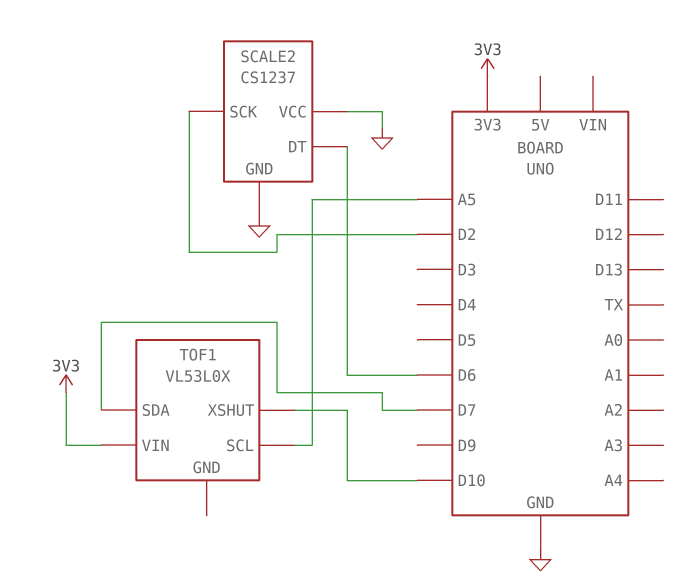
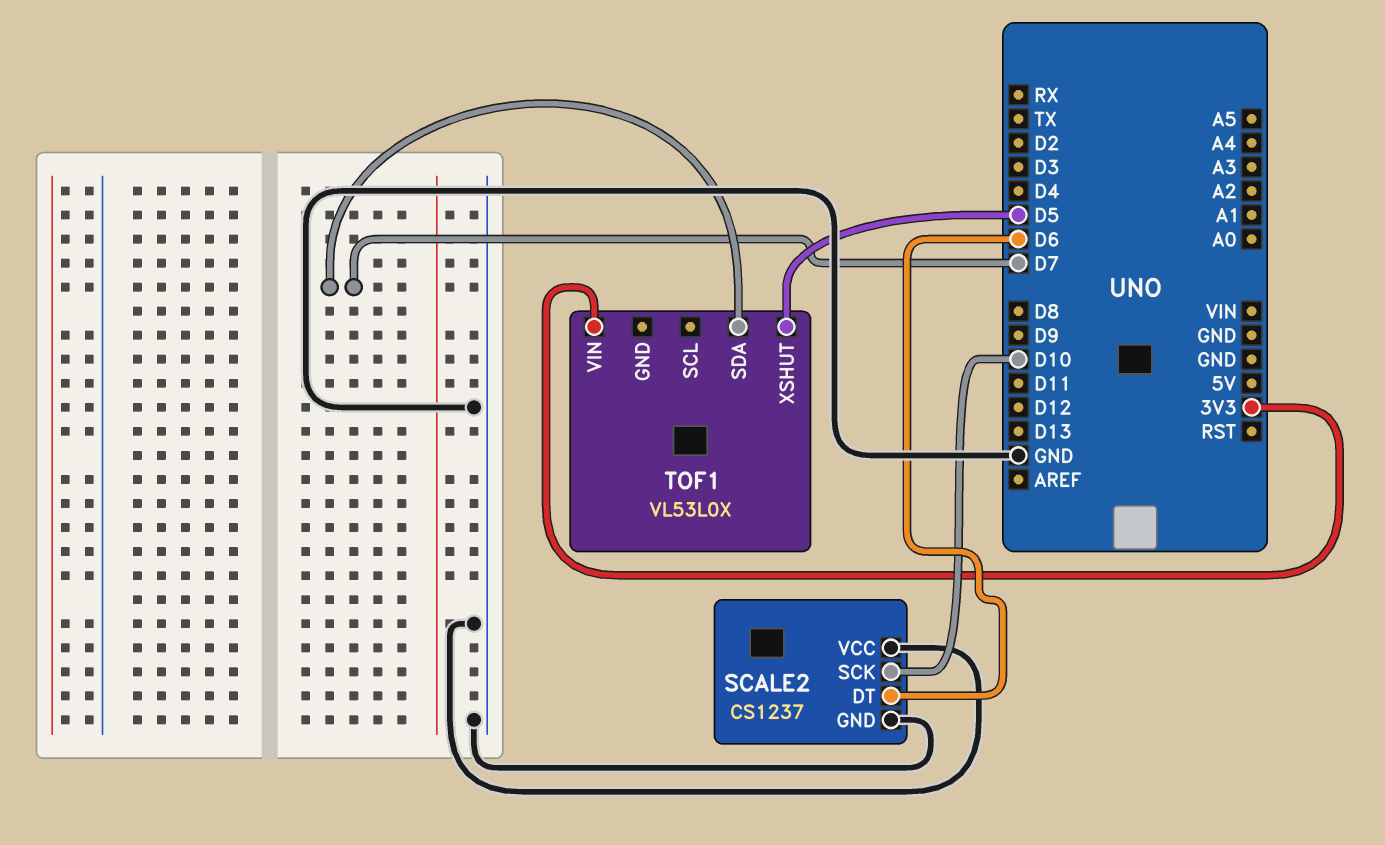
SCALE2 pin SCK: D2 -> D10
TOF1 pin SCL: A5 -> none
TOF1 pin XSHUT: D10 -> D5

